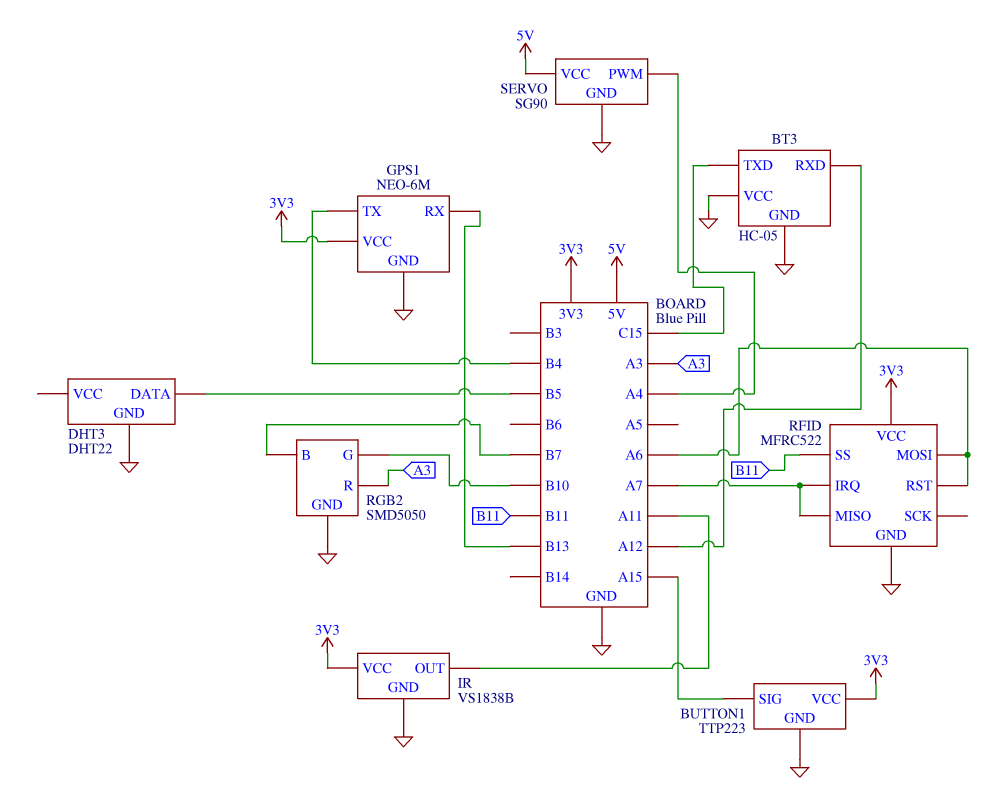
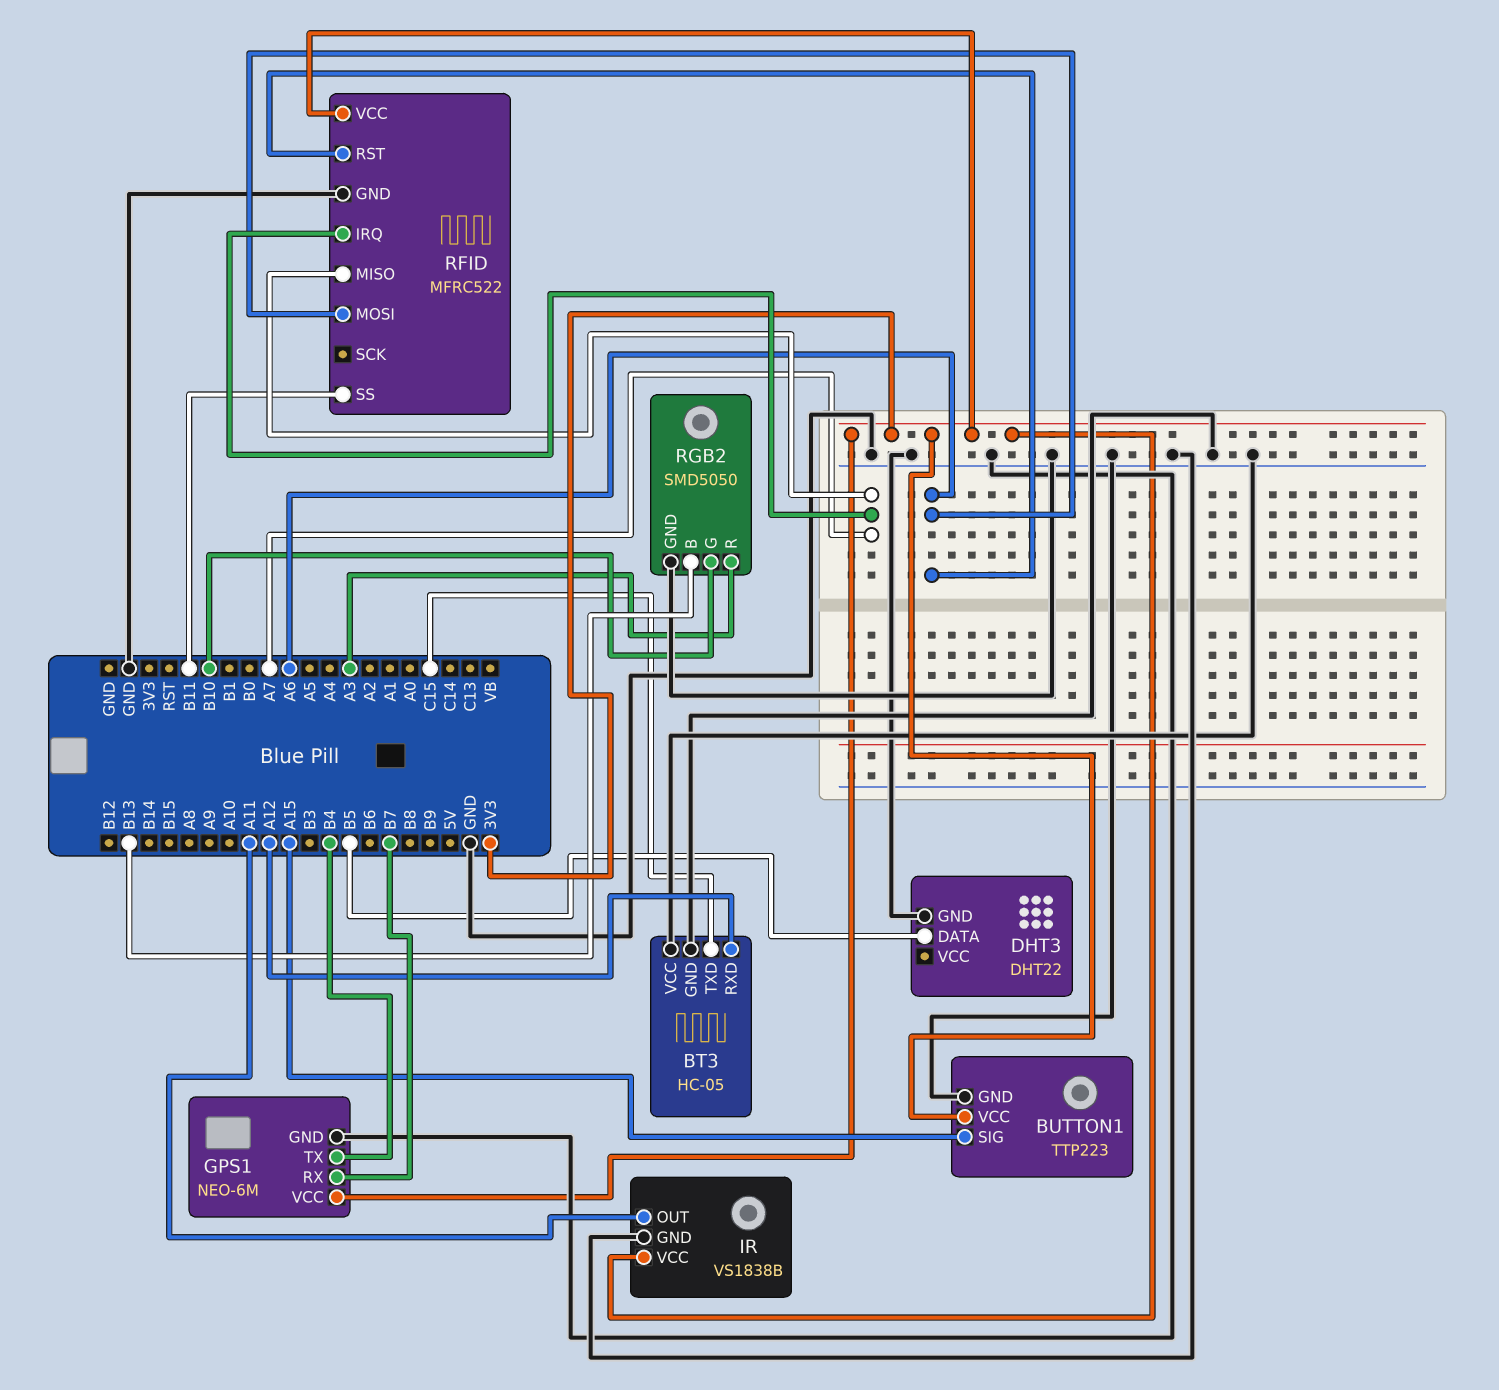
GPS1 pin RX: B13 -> B7
RGB2 pin B: B7 -> B13
SERVO: SG90 -> none
SERVO pin GND: GND -> none
SERVO pin PWM: A4 -> none
SERVO pin VCC: 5V -> none

